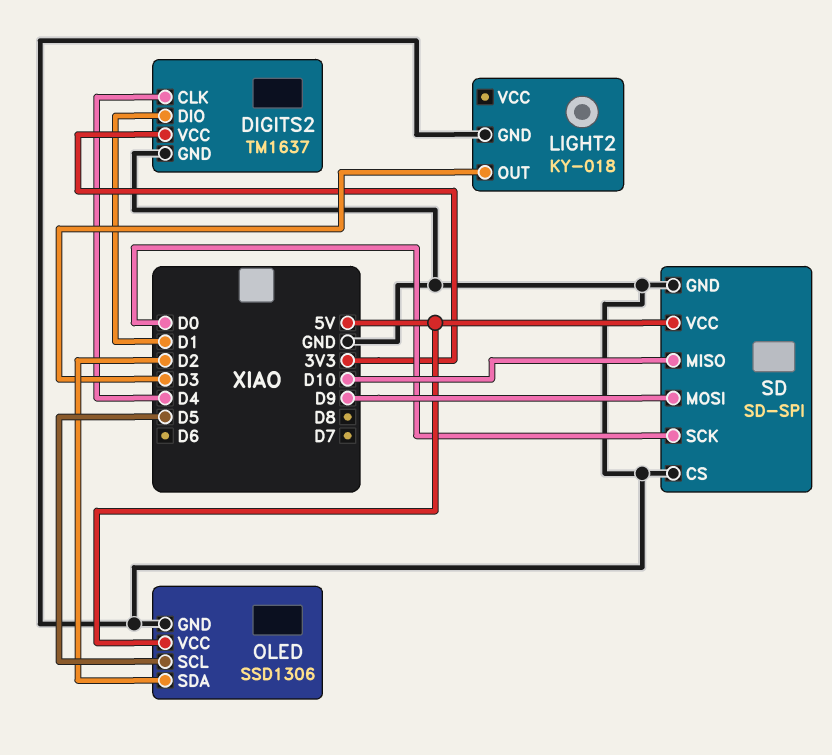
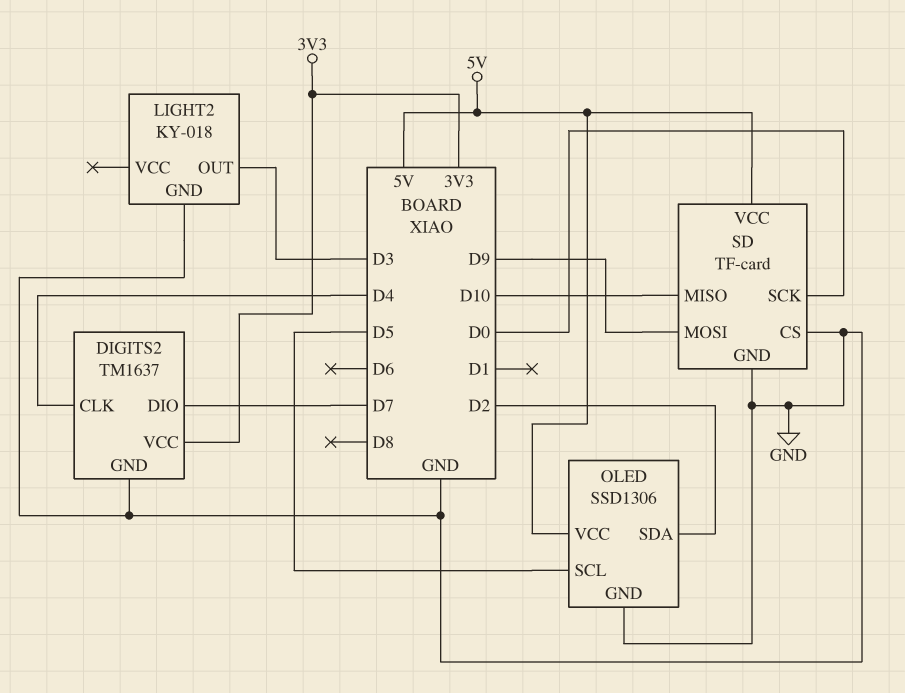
DIGITS2 pin DIO: D1 -> D7
SD: SD-SPI -> TF-card

